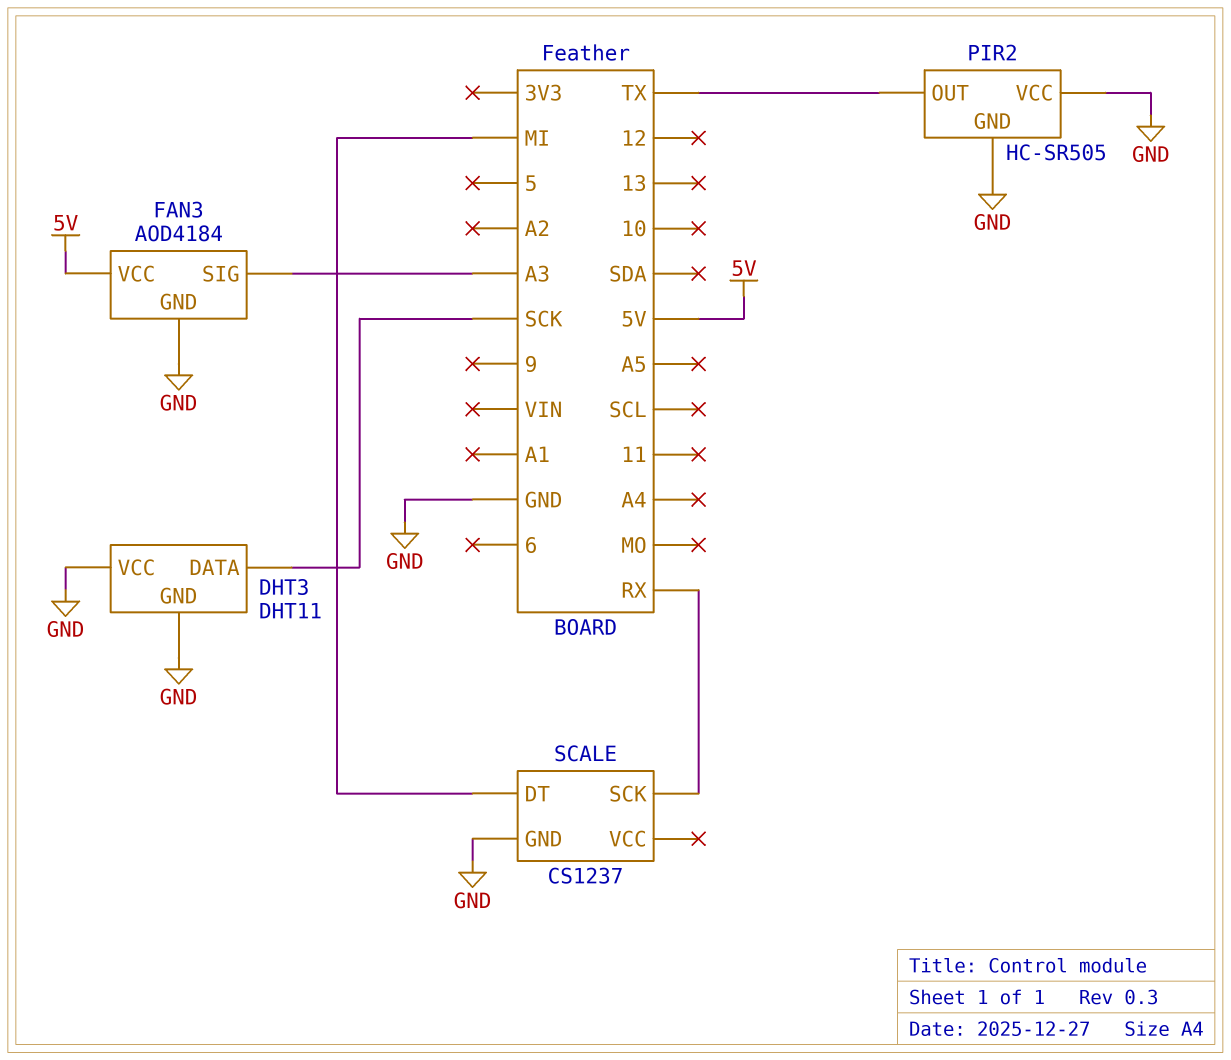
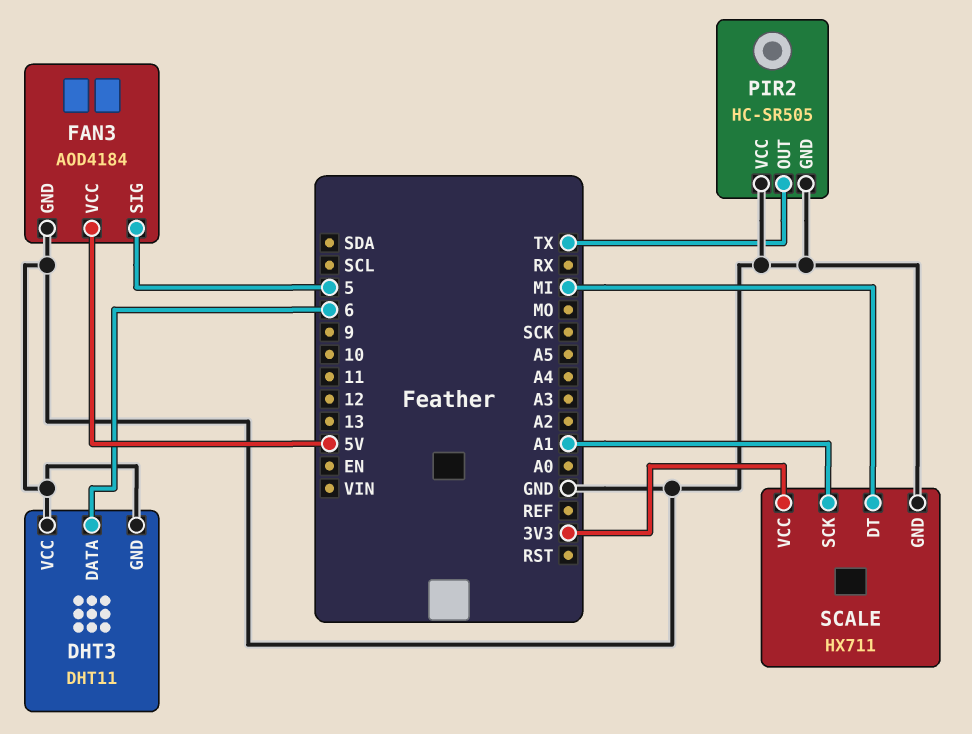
DHT3 pin DATA: SCK -> 6
FAN3 pin SIG: A3 -> 5
SCALE: CS1237 -> HX711
SCALE pin SCK: RX -> A1
SCALE pin VCC: none -> 3V3

